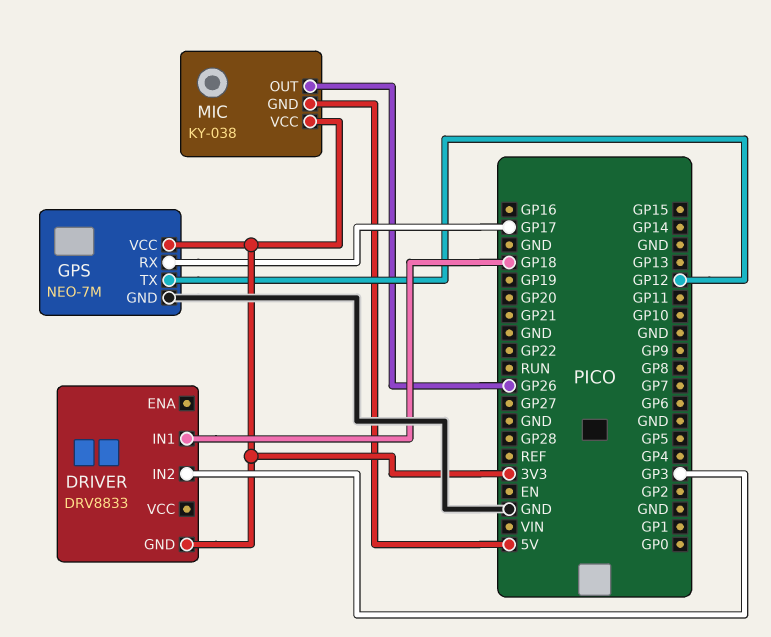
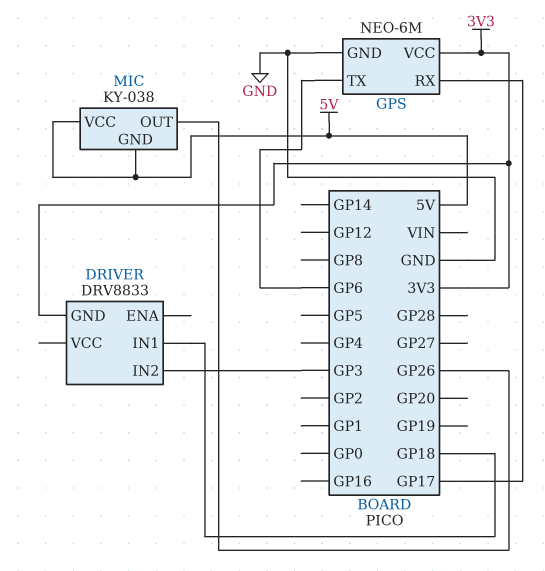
GPS: NEO-7M -> NEO-6M
GPS pin TX: GP12 -> GP6
MIC pin VCC: 3V3 -> 5V

